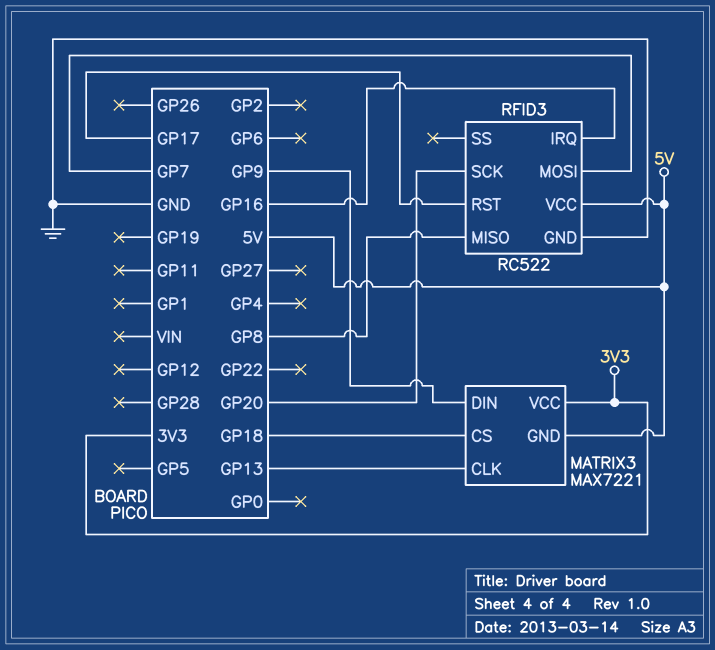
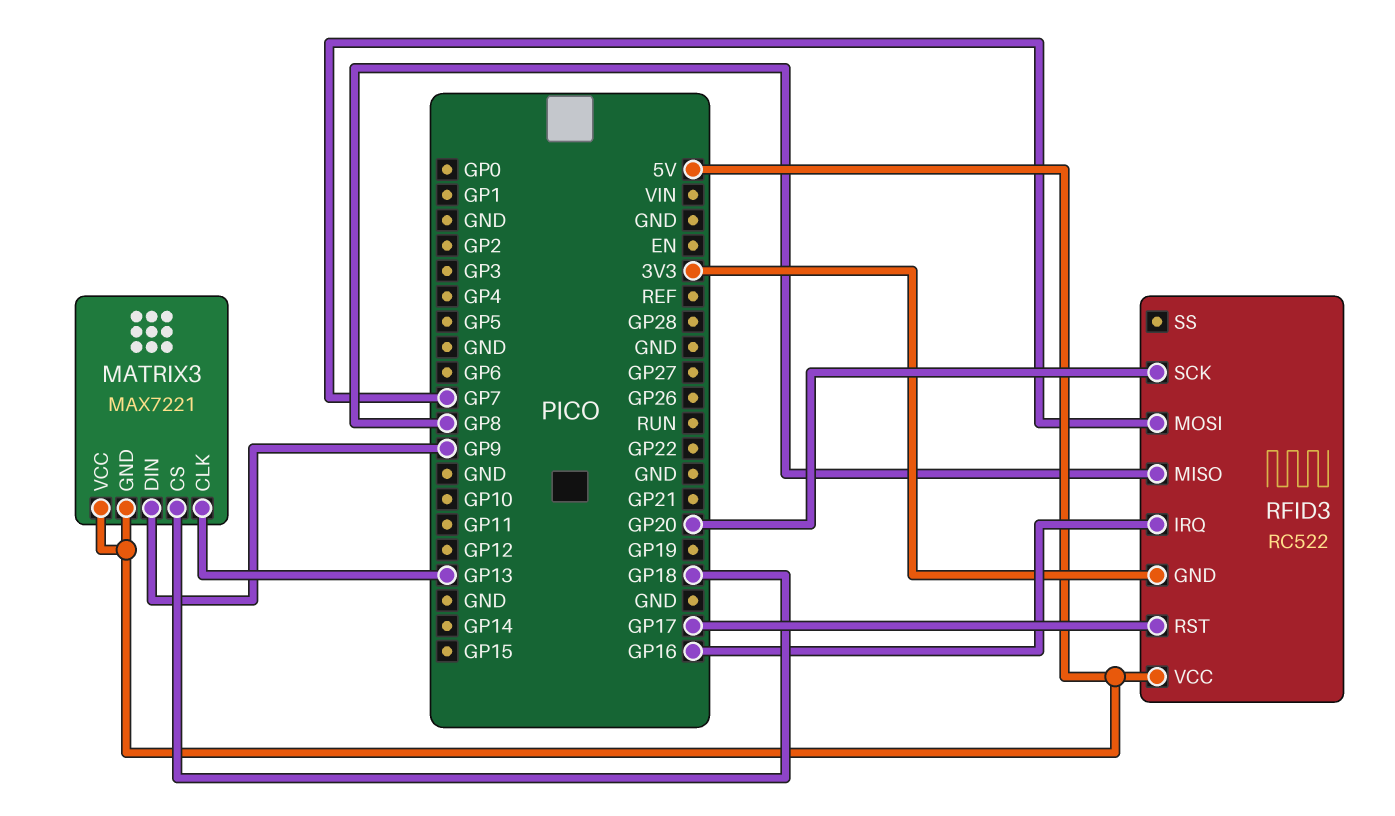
MATRIX3 pin VCC: 3V3 -> 5V
RFID3 pin GND: GND -> 3V3

